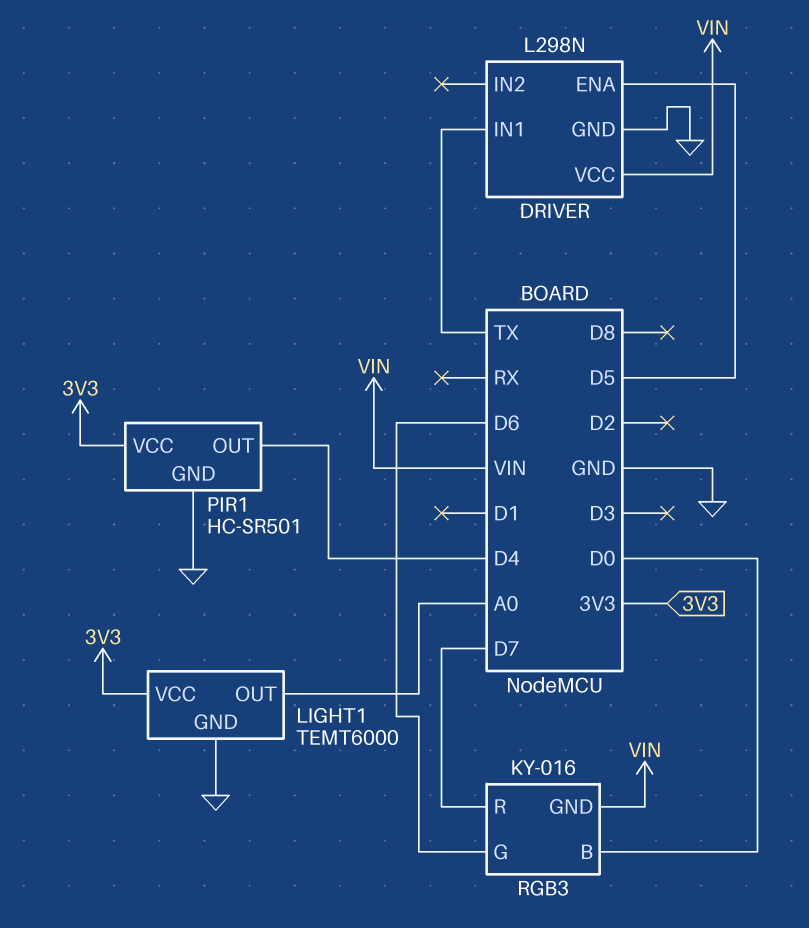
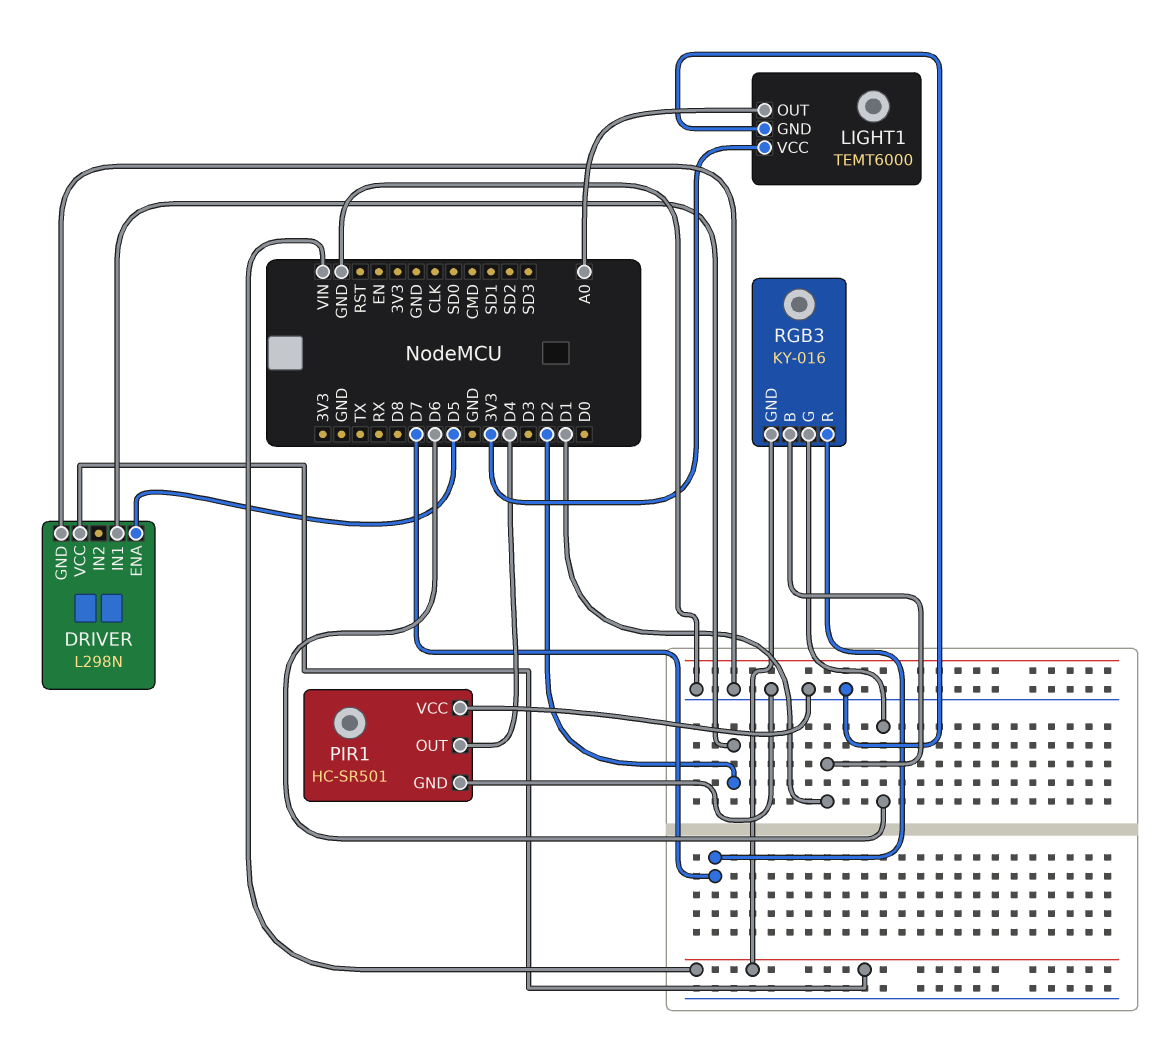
DRIVER pin IN1: TX -> D2
PIR1 pin VCC: 3V3 -> GND
RGB3 pin B: D0 -> D1

